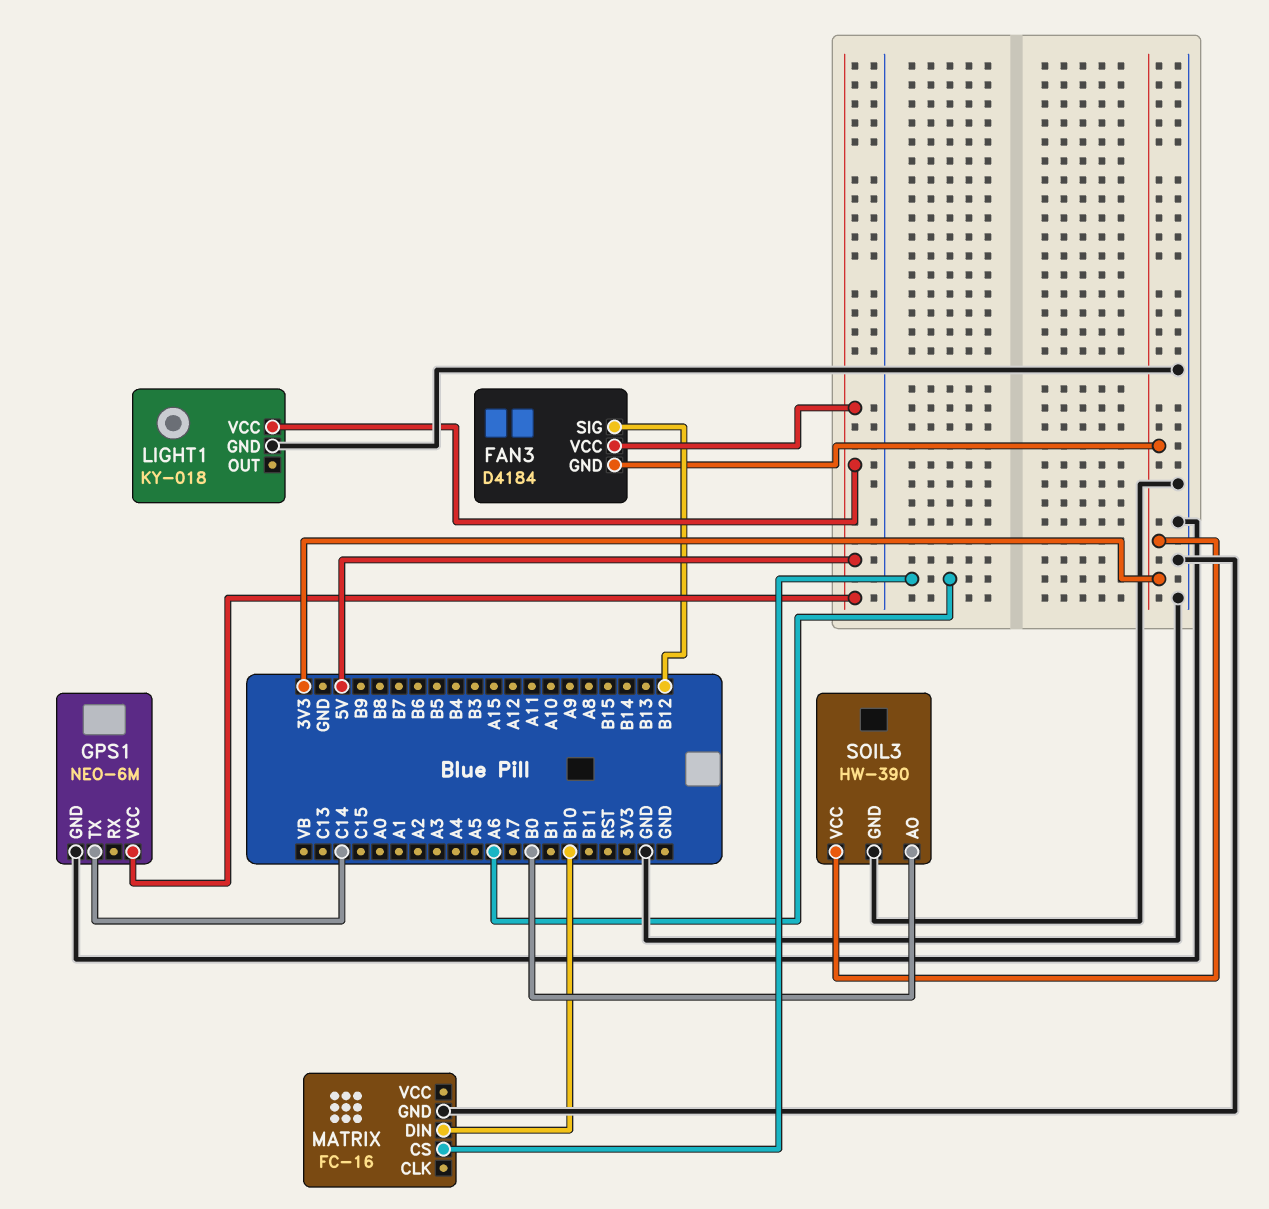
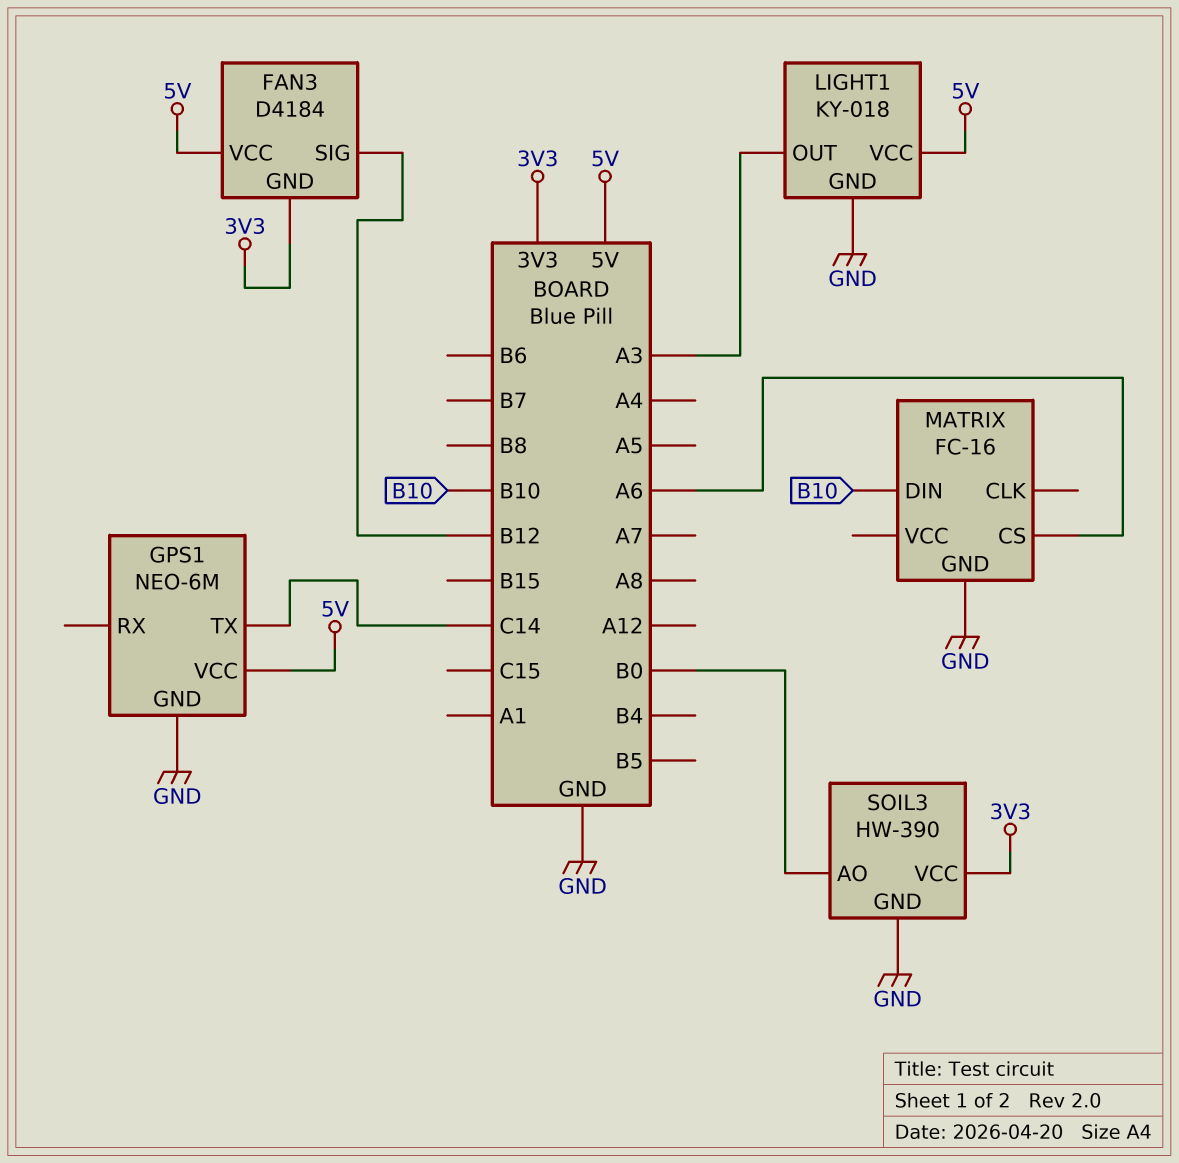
LIGHT1 pin OUT: none -> A3

